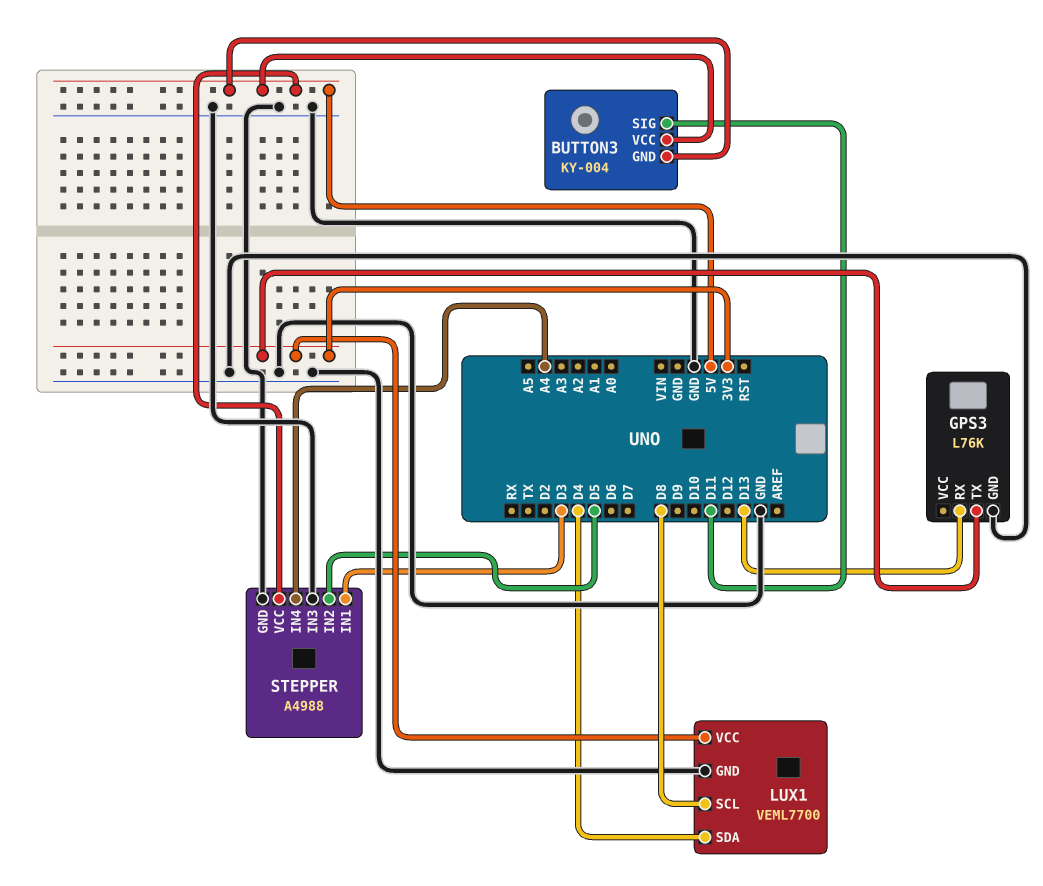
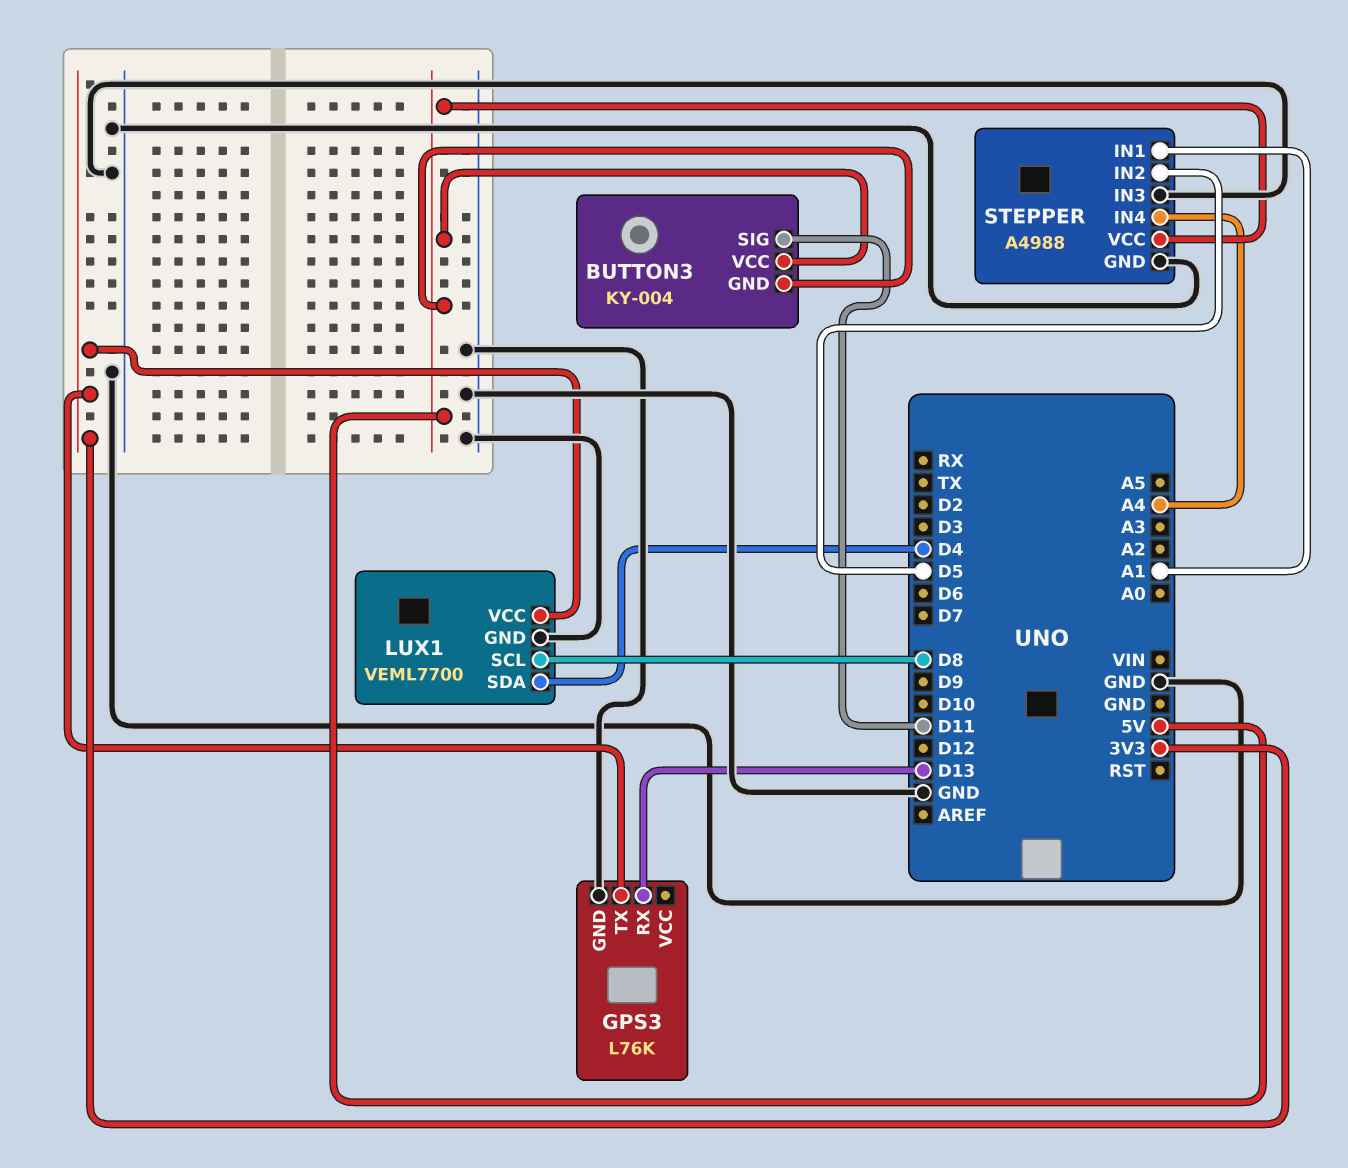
STEPPER pin IN1: D3 -> A1

